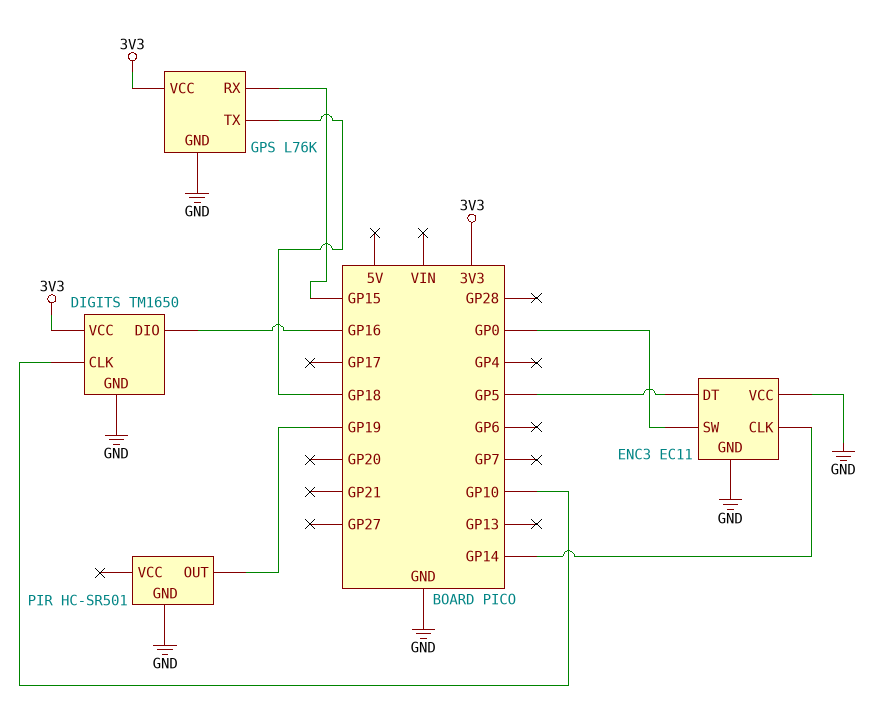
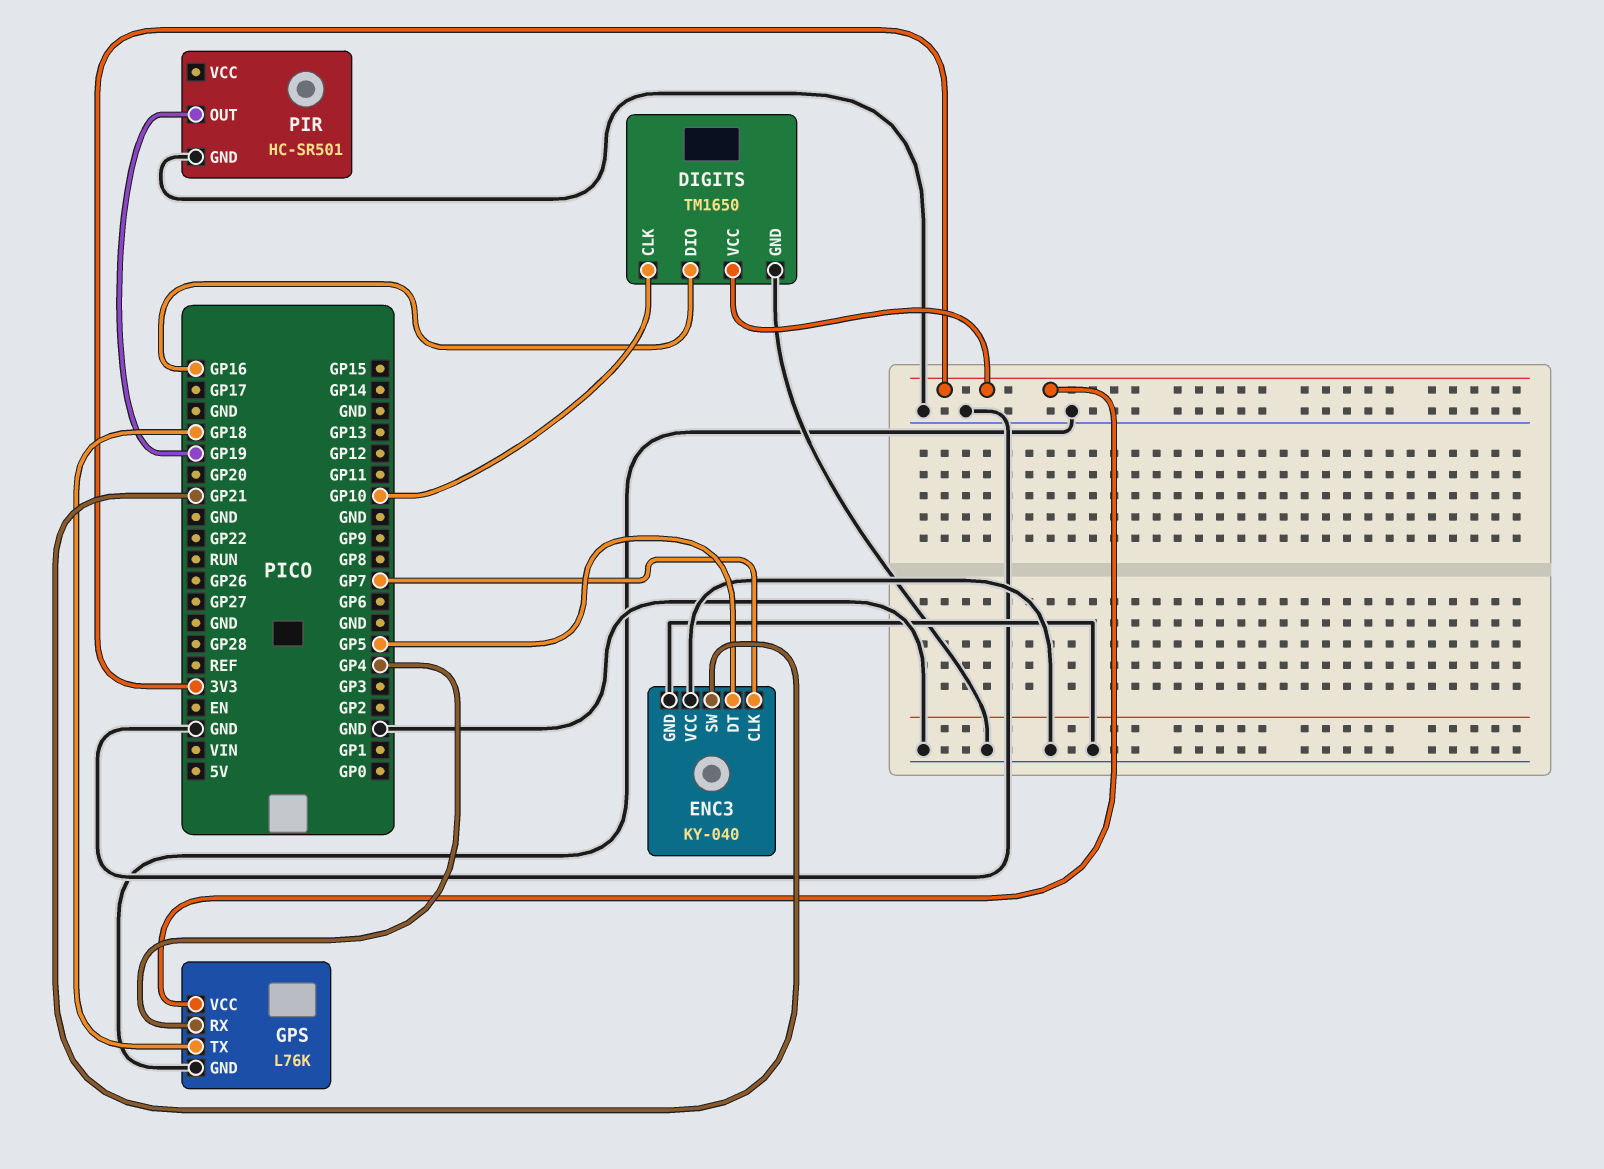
ENC3: EC11 -> KY-040
ENC3 pin CLK: GP14 -> GP7
ENC3 pin SW: GP0 -> GP21
GPS pin RX: GP15 -> GP4

